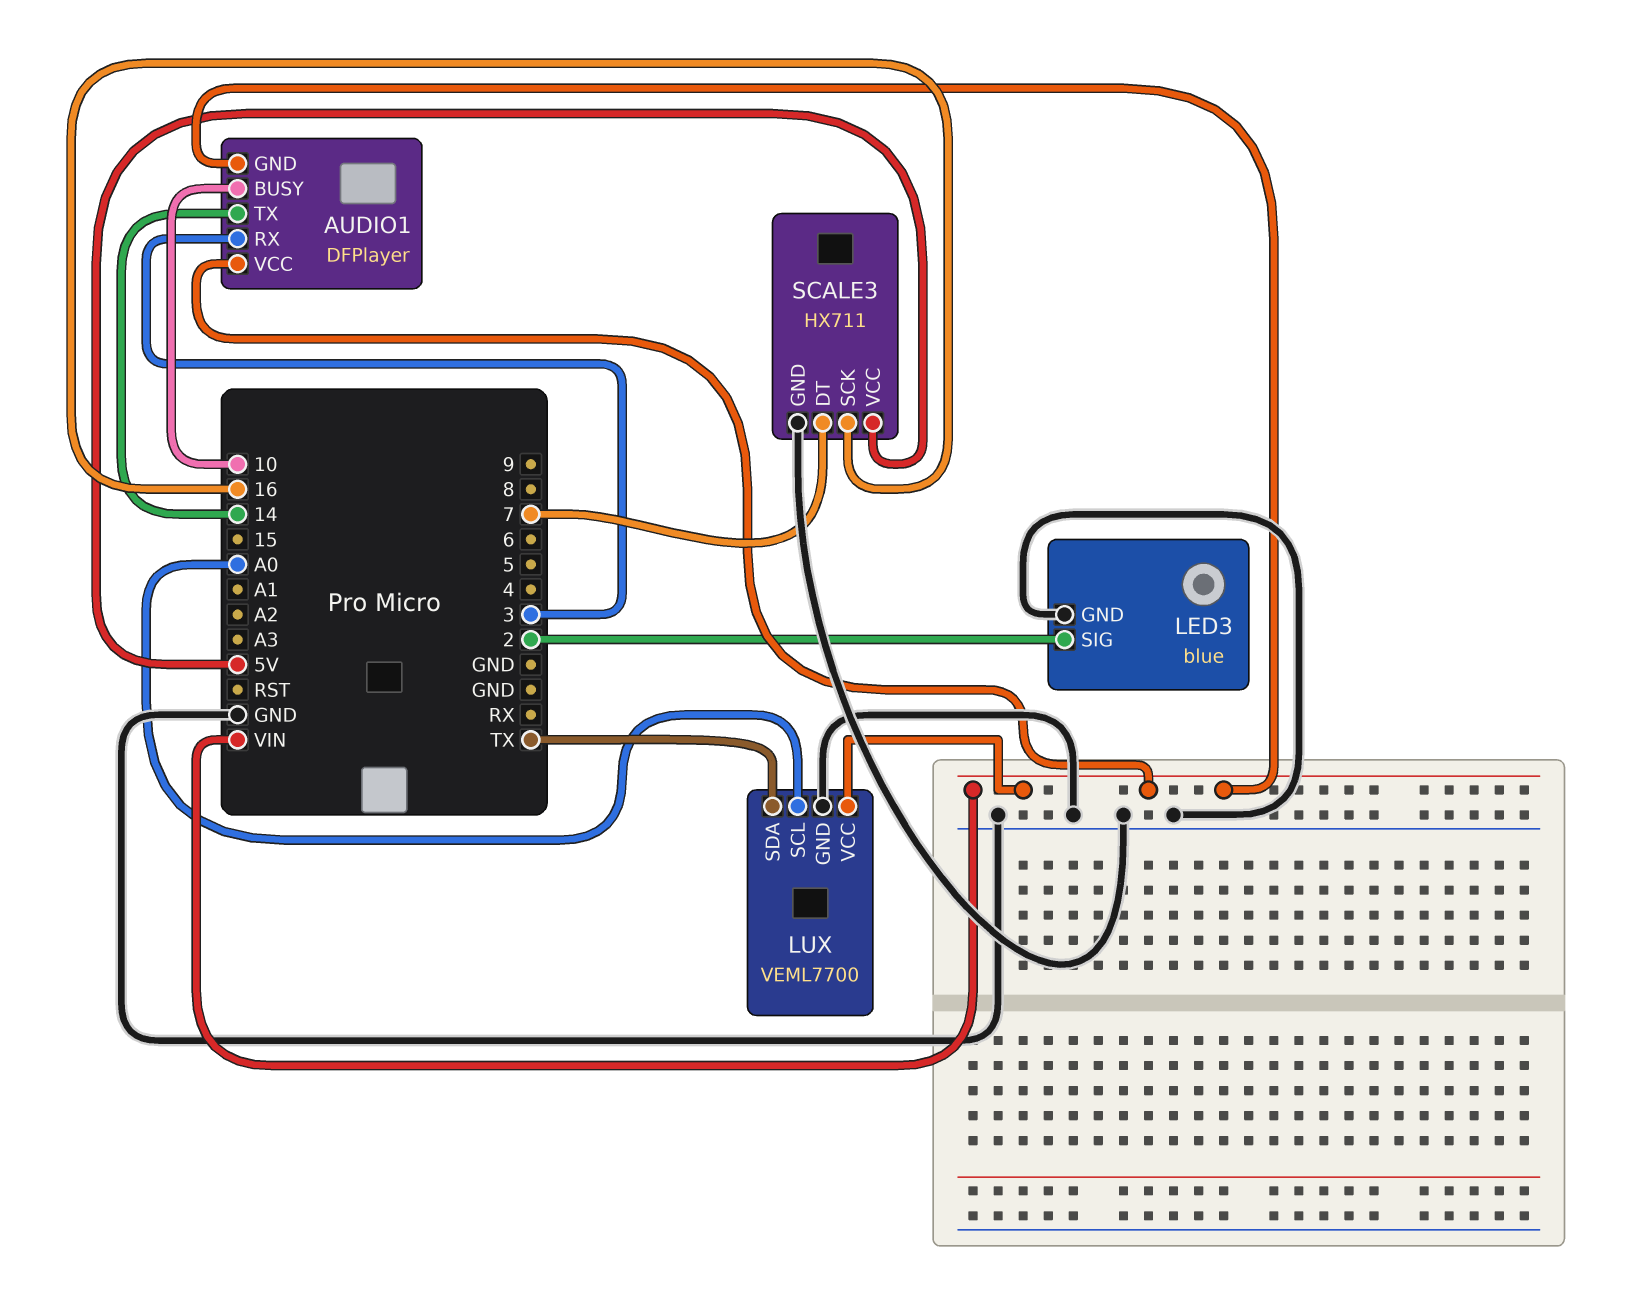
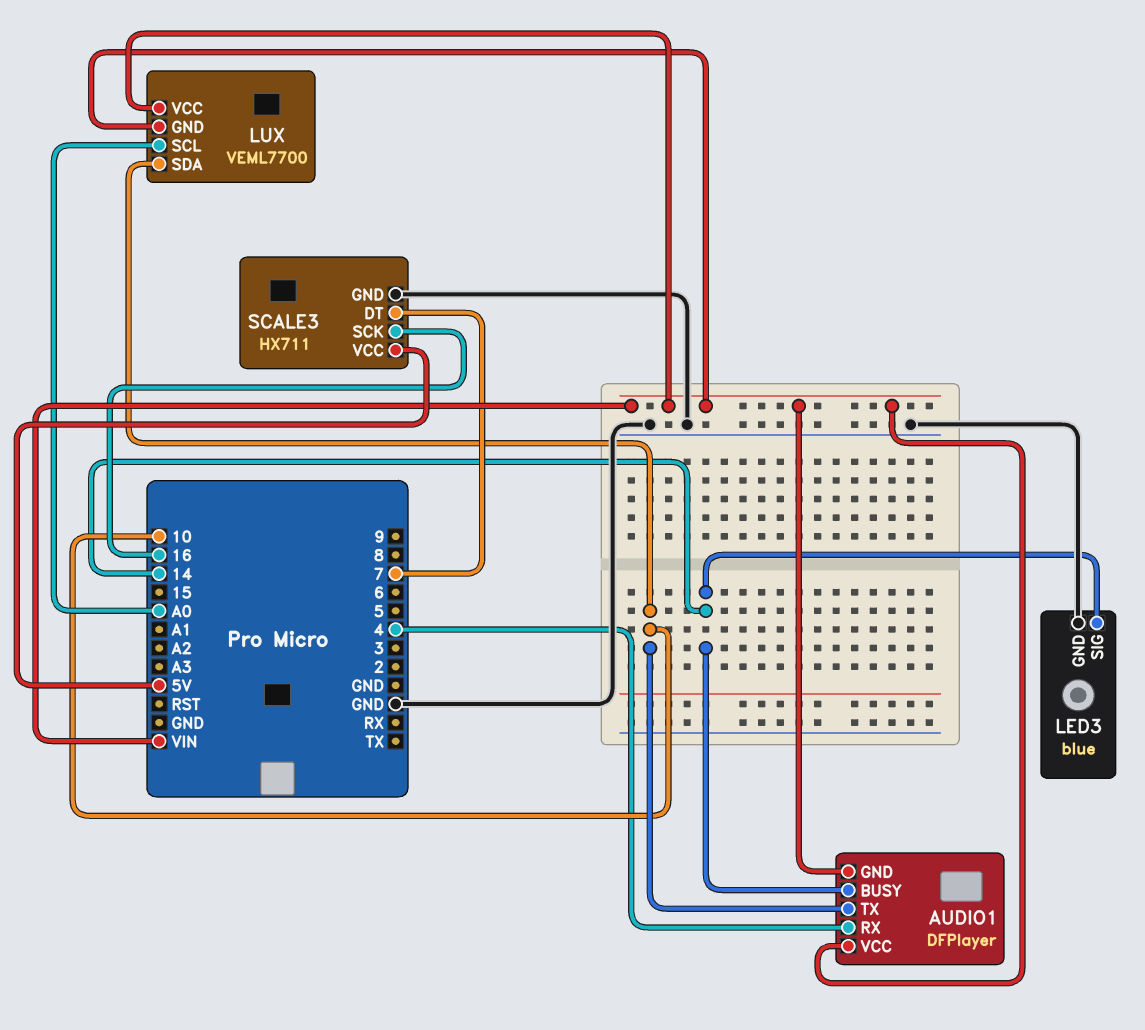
AUDIO1 pin BUSY: 10 -> 14
AUDIO1 pin RX: 3 -> 4
AUDIO1 pin TX: 14 -> 10
LED3 pin SIG: 2 -> 14
LUX pin GND: GND -> VIN
LUX pin SDA: TX -> 10

